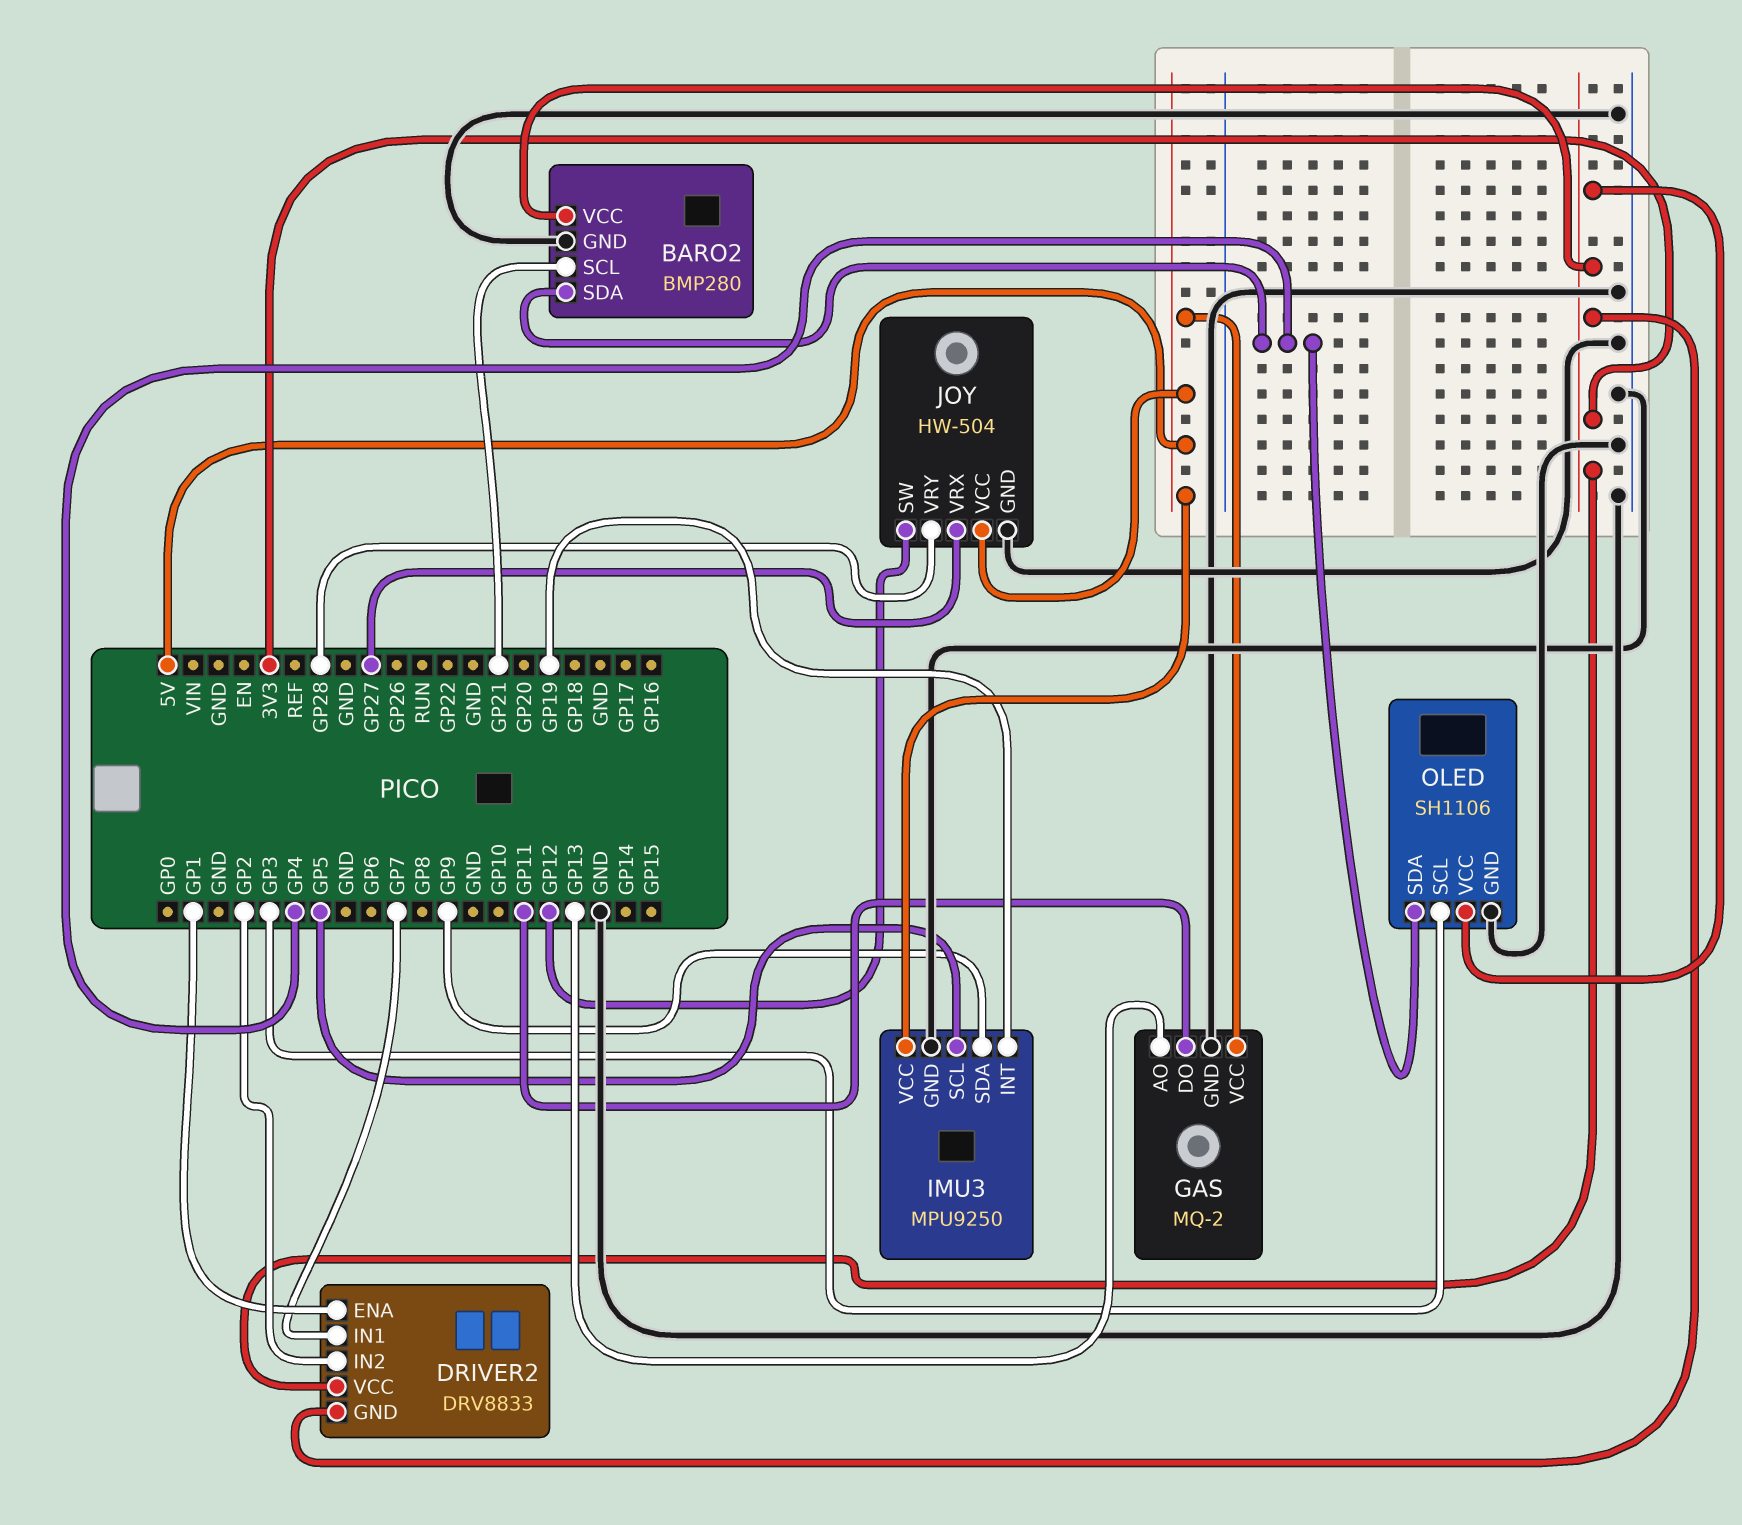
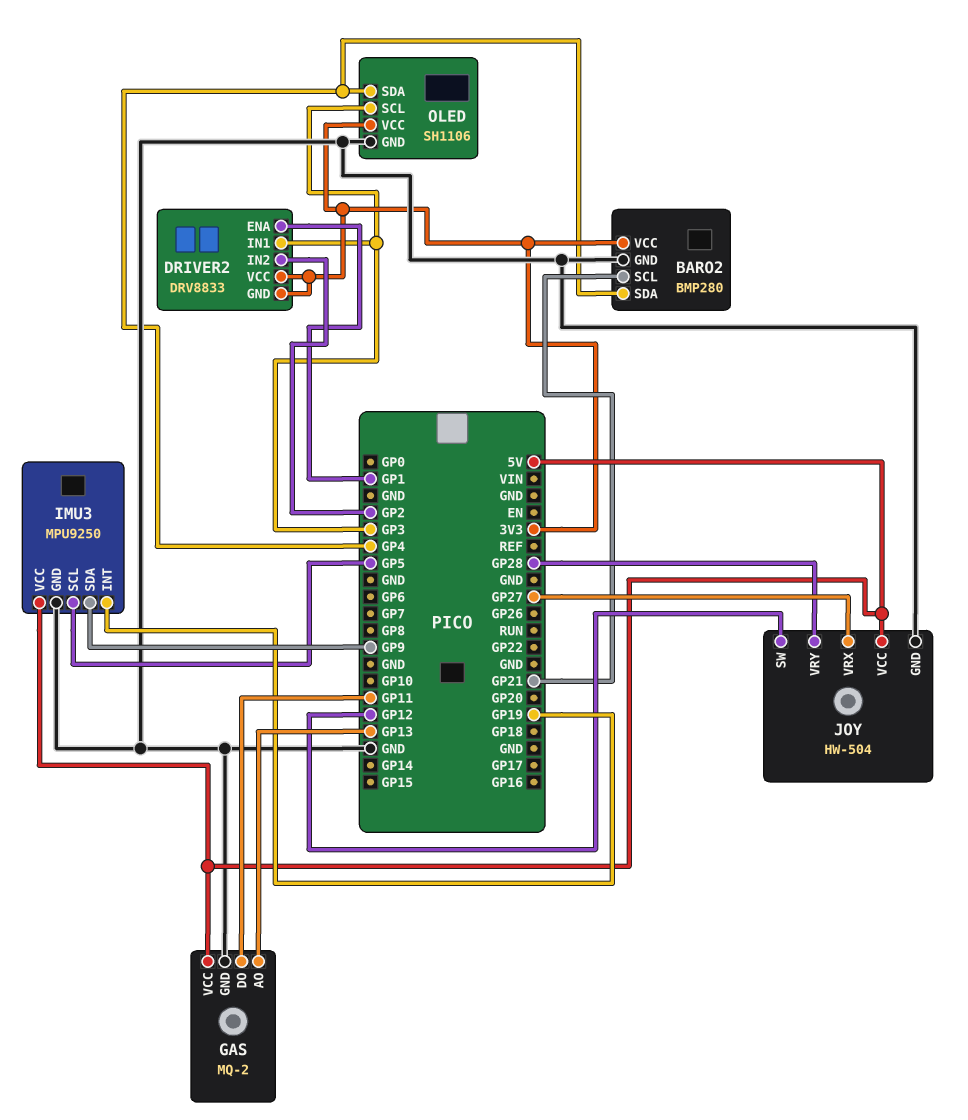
DRIVER2 pin IN1: GP7 -> GP3

